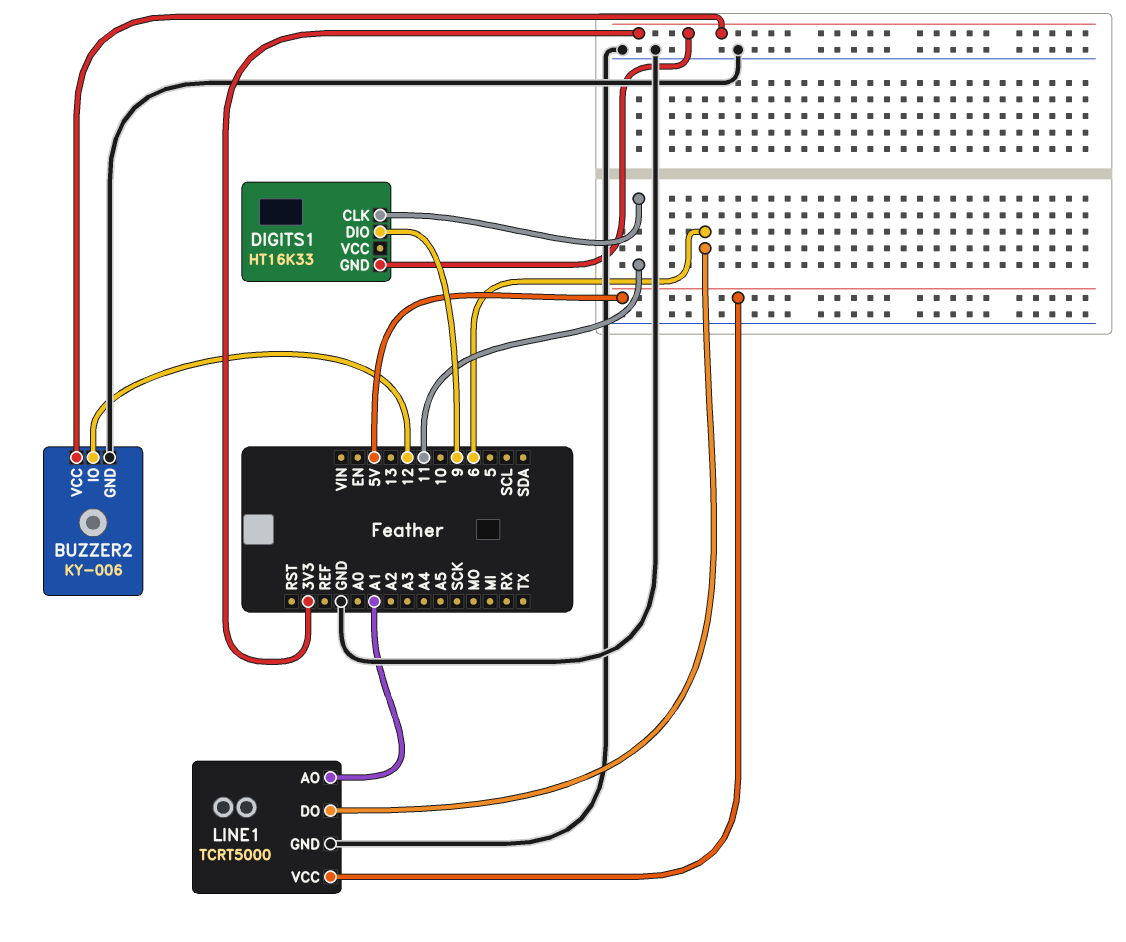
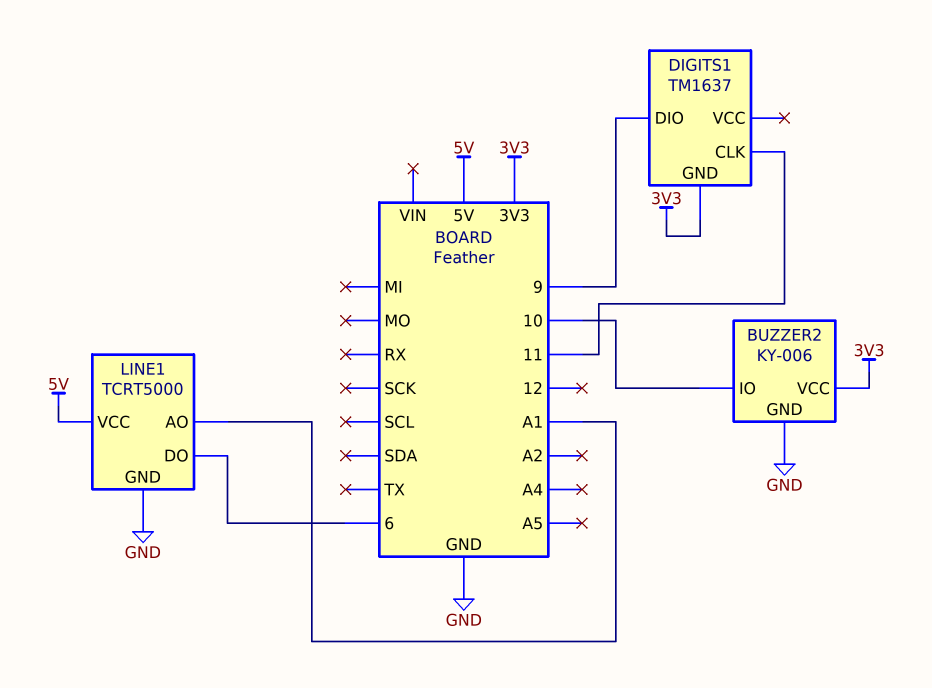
BUZZER2 pin IO: 12 -> 10
DIGITS1: HT16K33 -> TM1637

